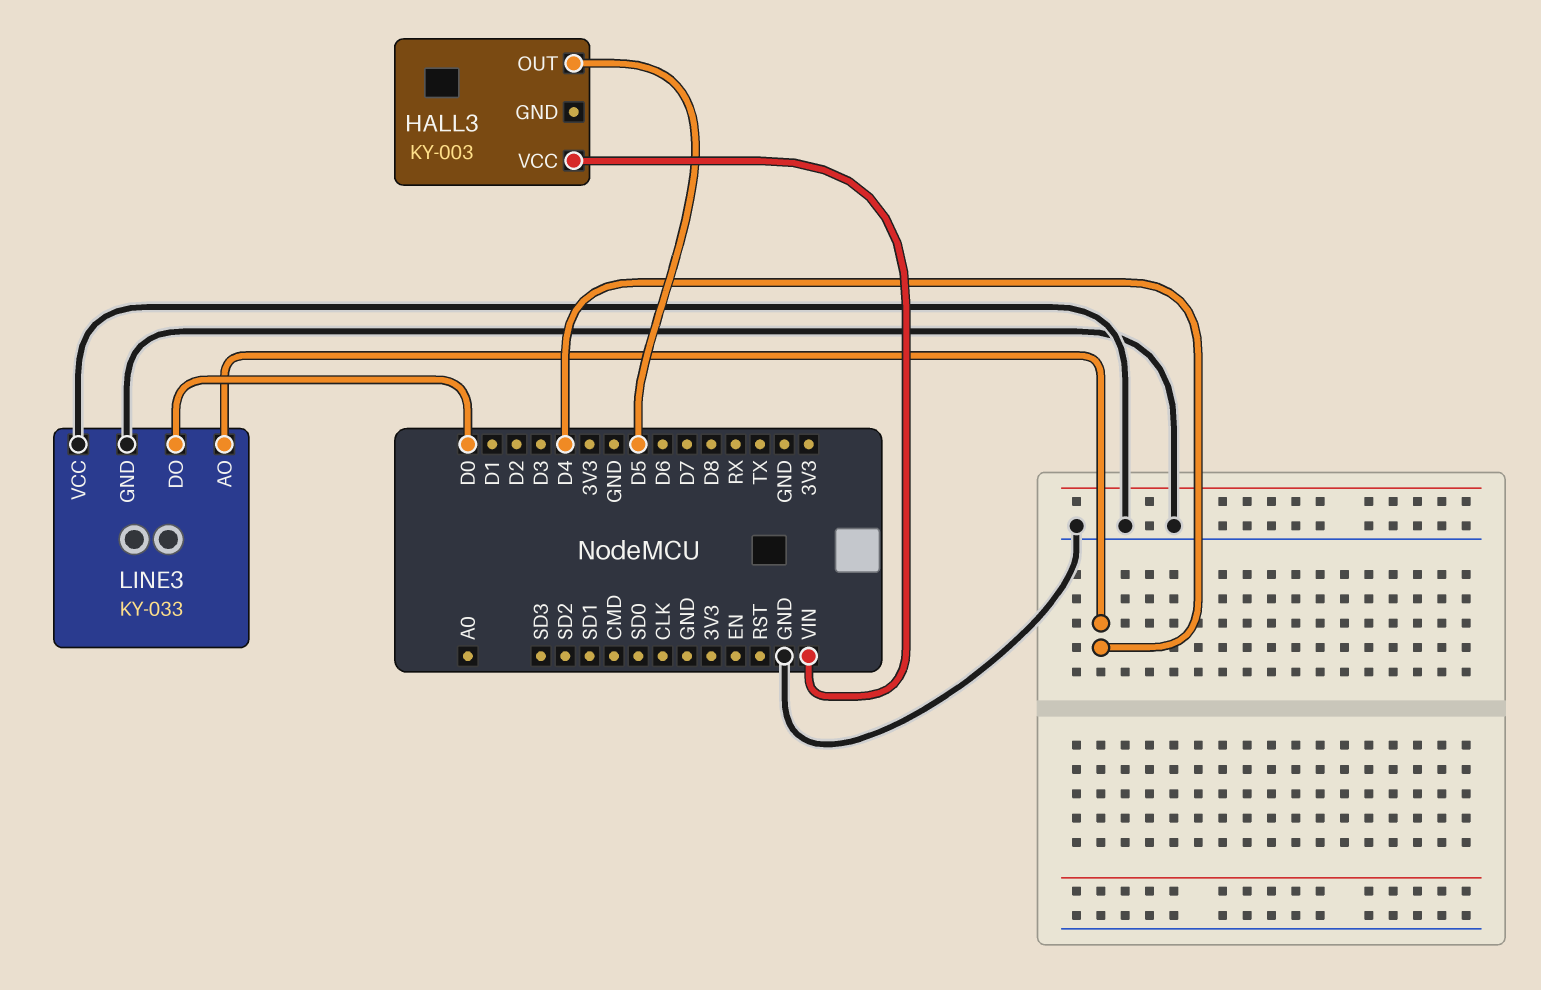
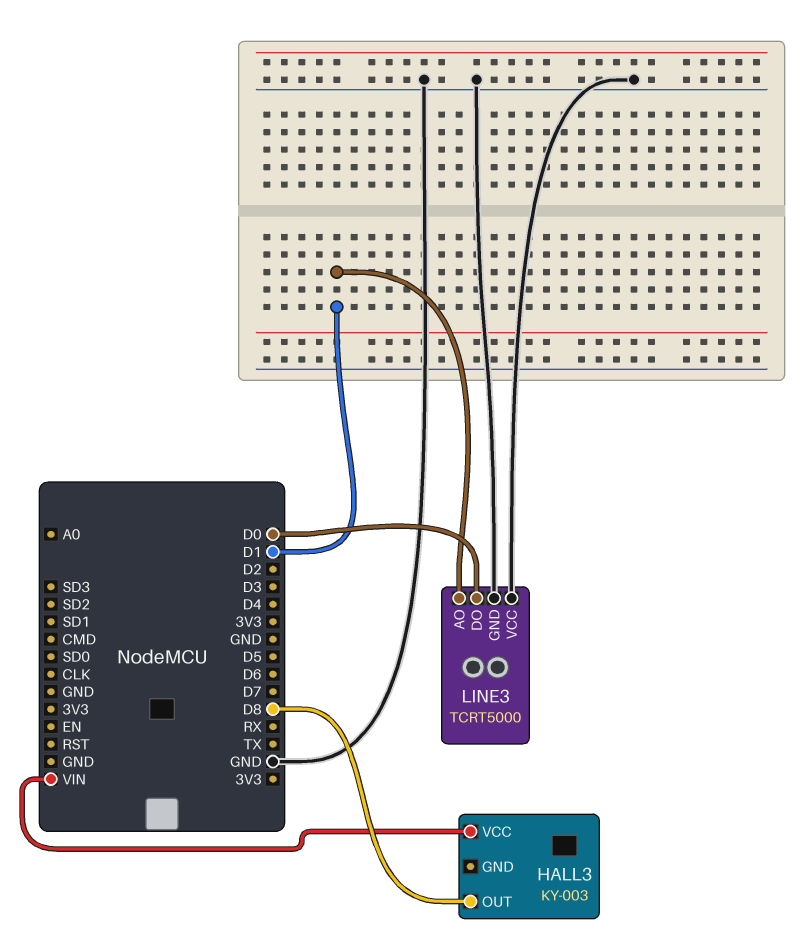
HALL3 pin OUT: D5 -> D8
LINE3: KY-033 -> TCRT5000
LINE3 pin AO: D4 -> D1

